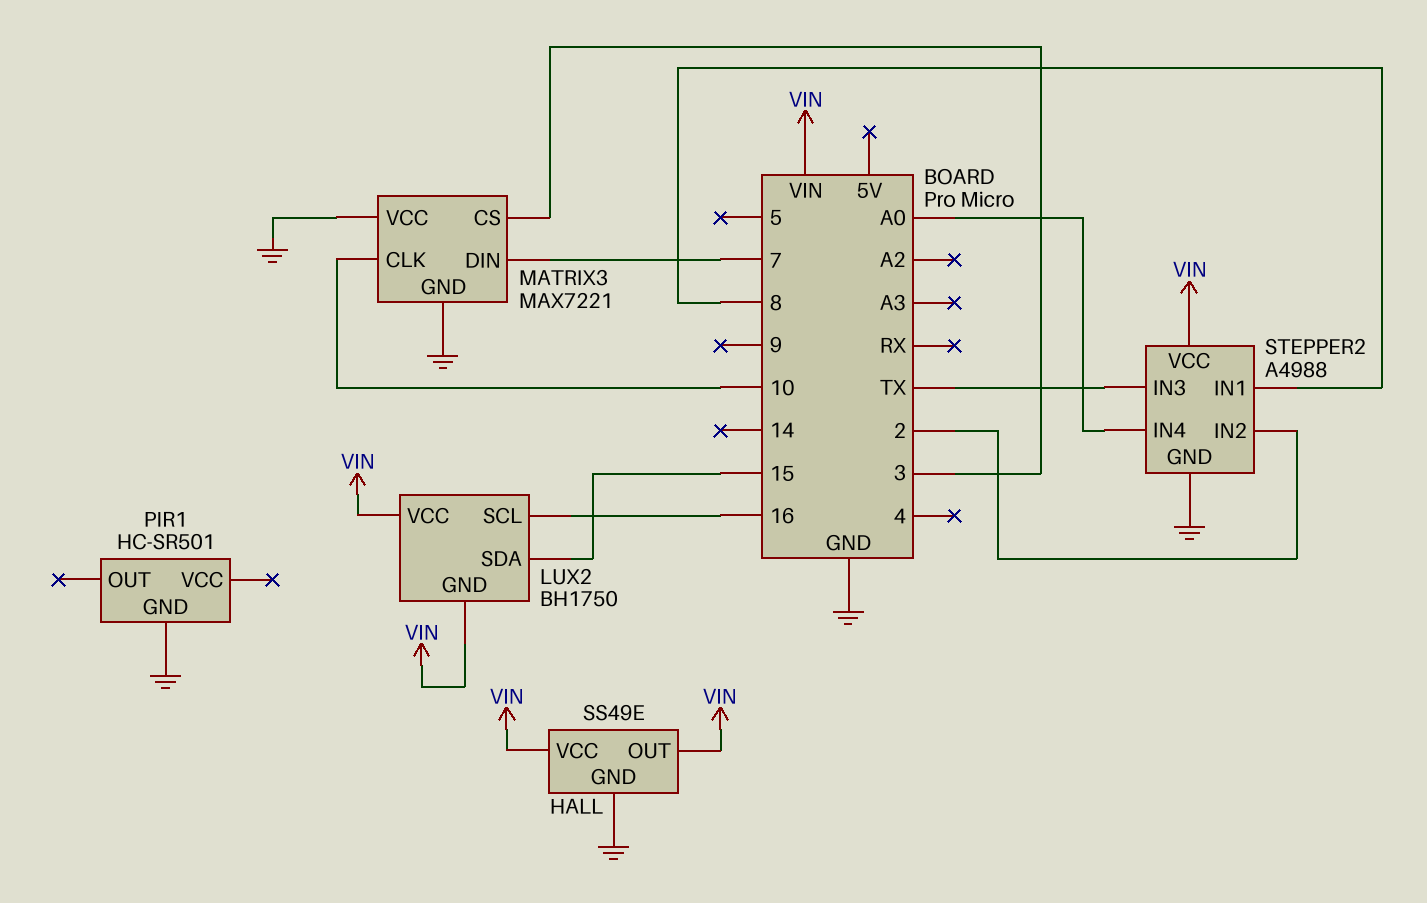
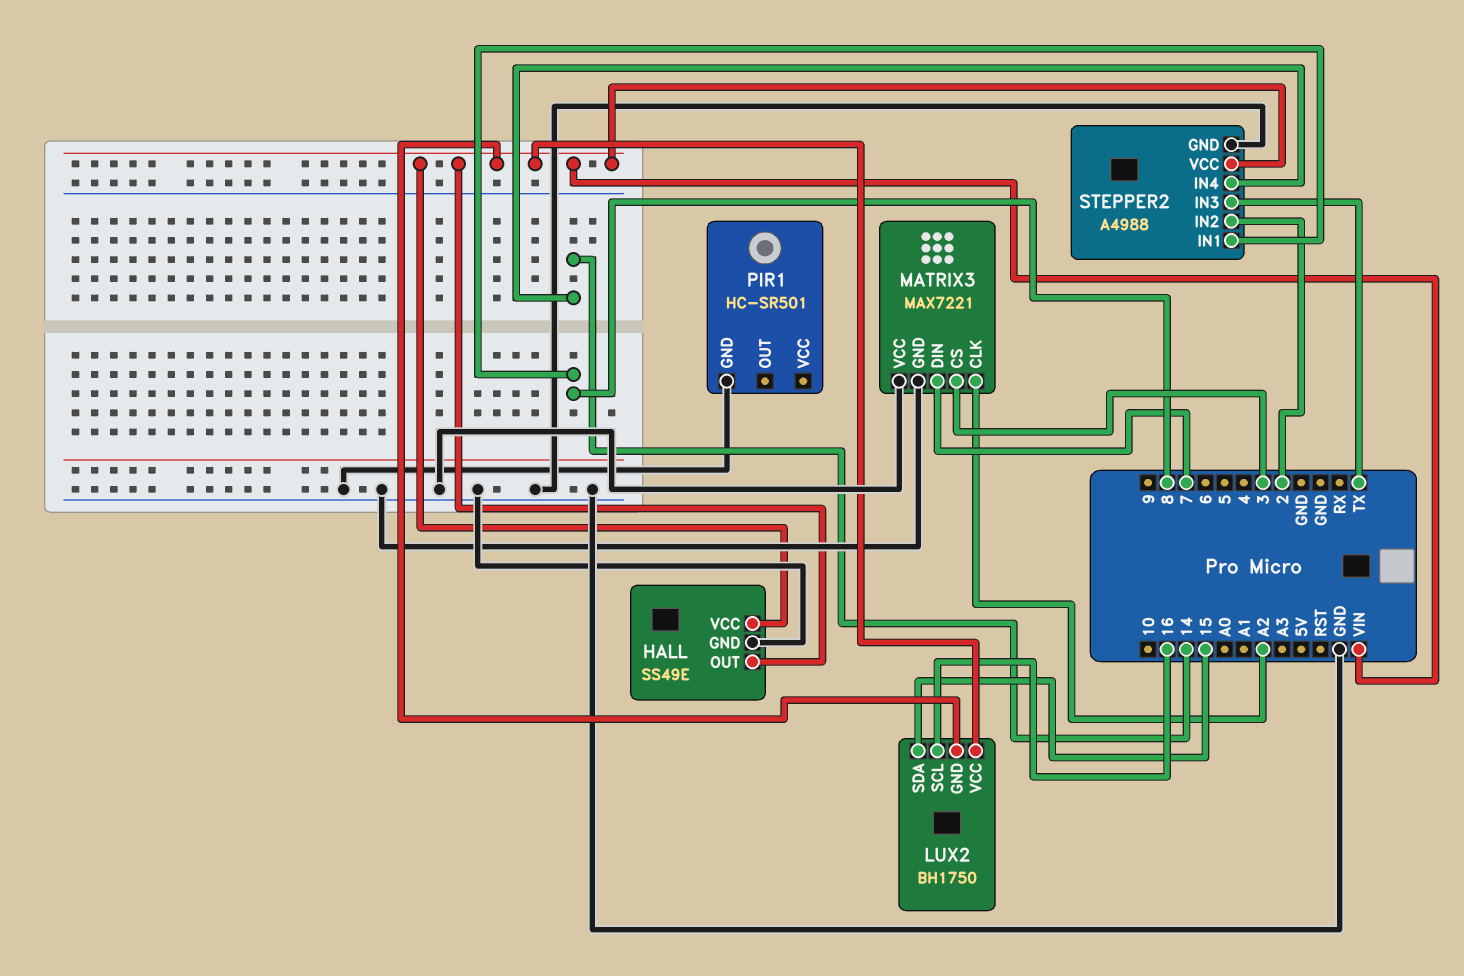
MATRIX3 pin CLK: 10 -> A2
STEPPER2 pin IN4: A0 -> 14

